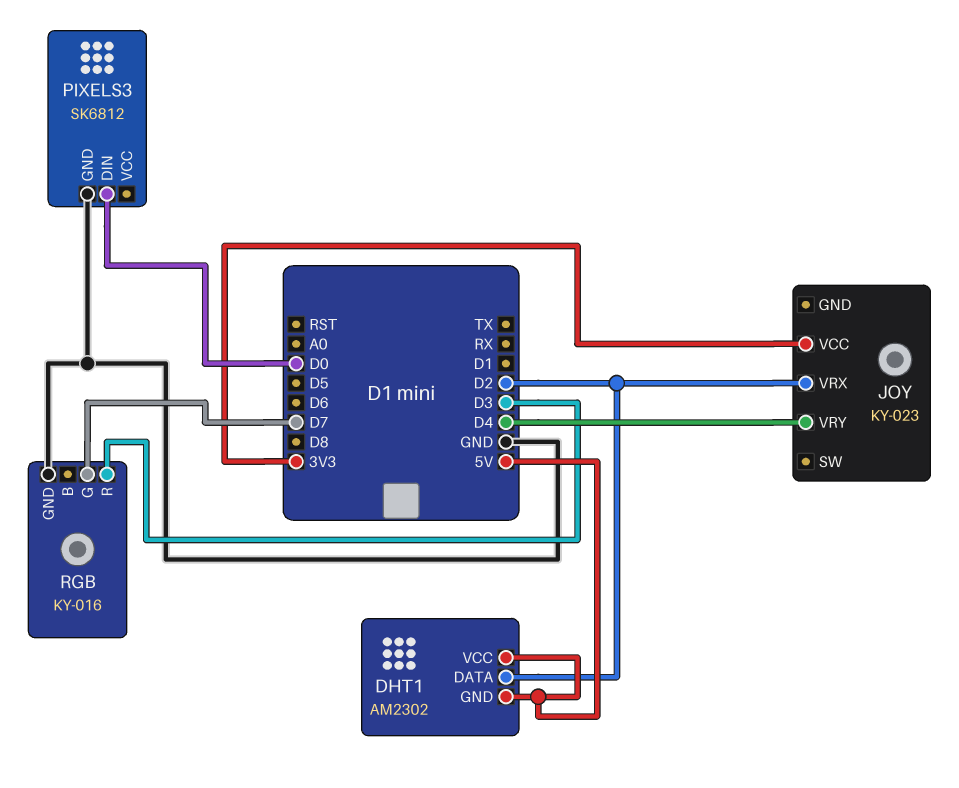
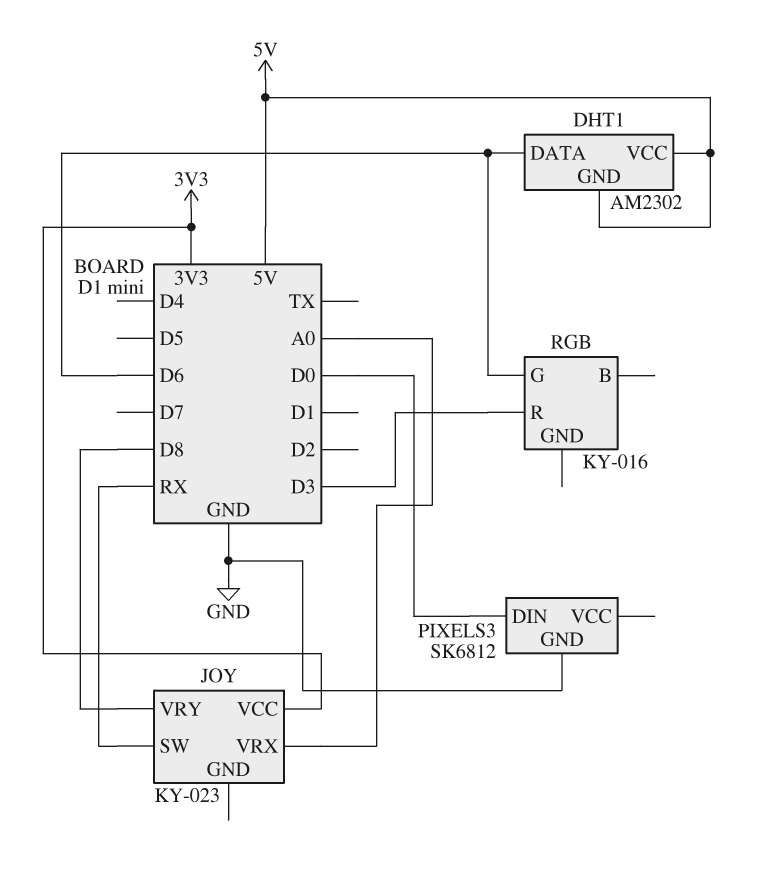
DHT1 pin DATA: D2 -> D6
JOY pin SW: none -> RX
JOY pin VRX: D2 -> A0
JOY pin VRY: D4 -> D8
RGB pin G: D7 -> D6
RGB pin GND: GND -> none

